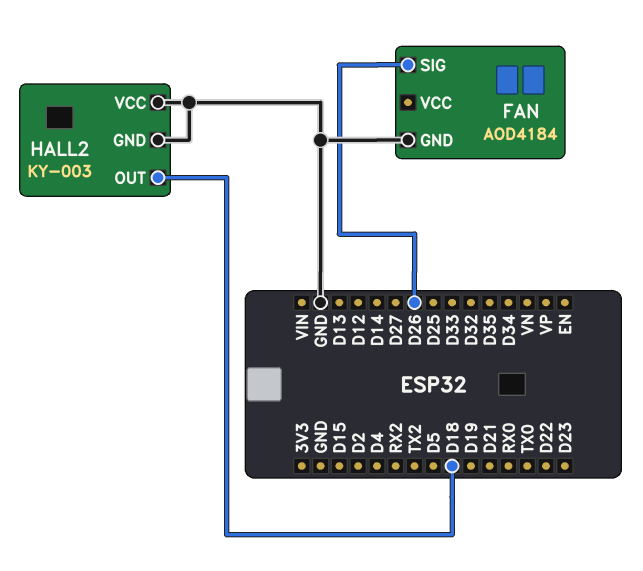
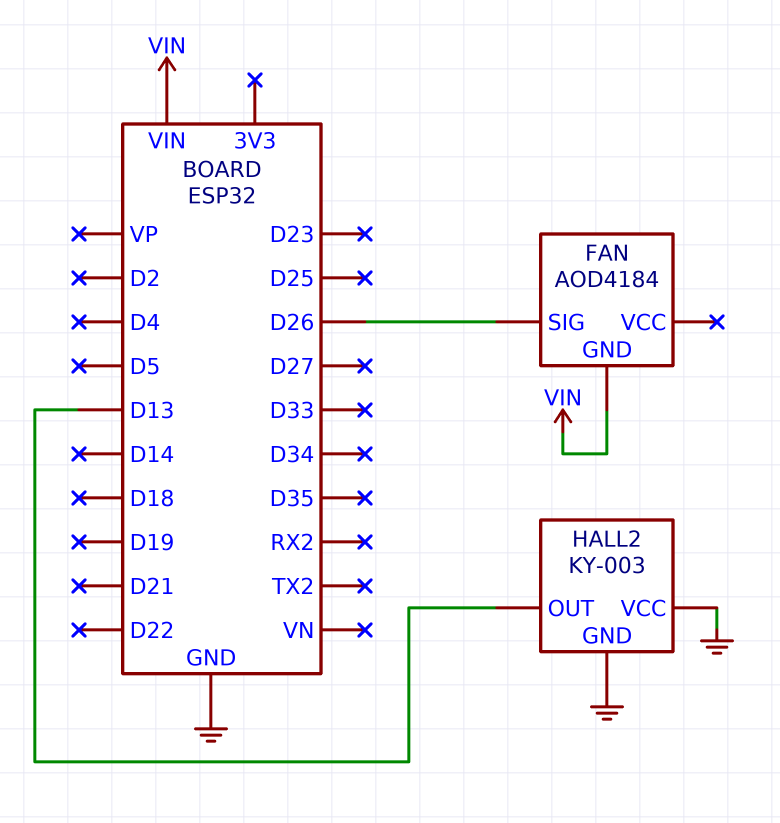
FAN pin GND: GND -> VIN
HALL2 pin OUT: D18 -> D13

